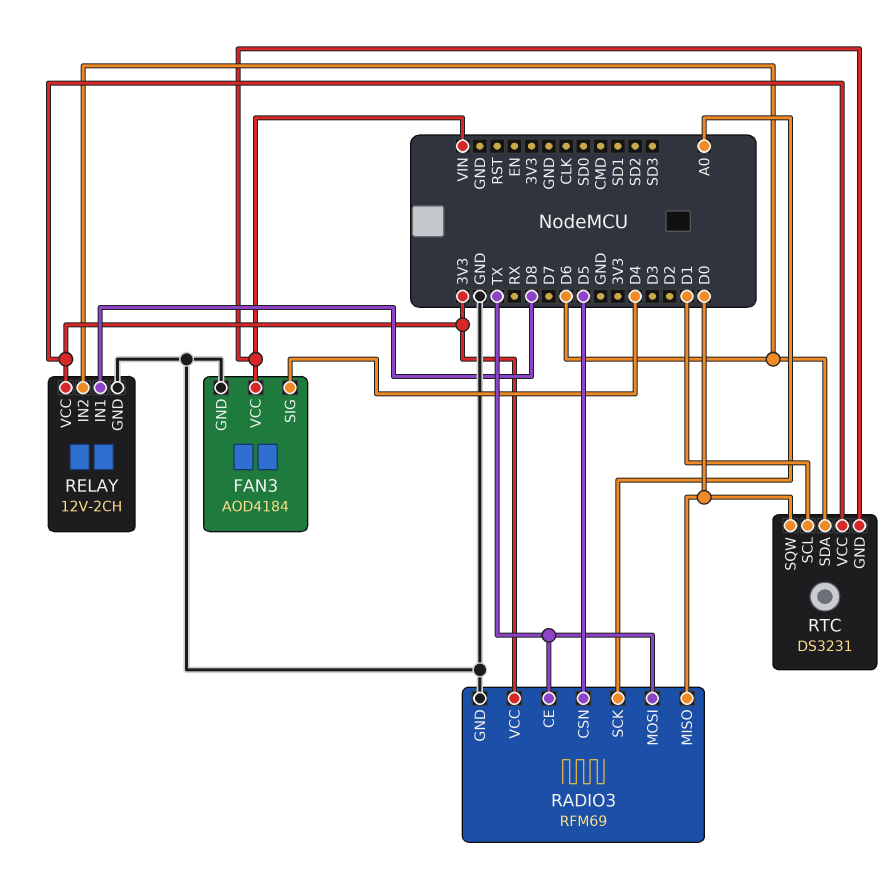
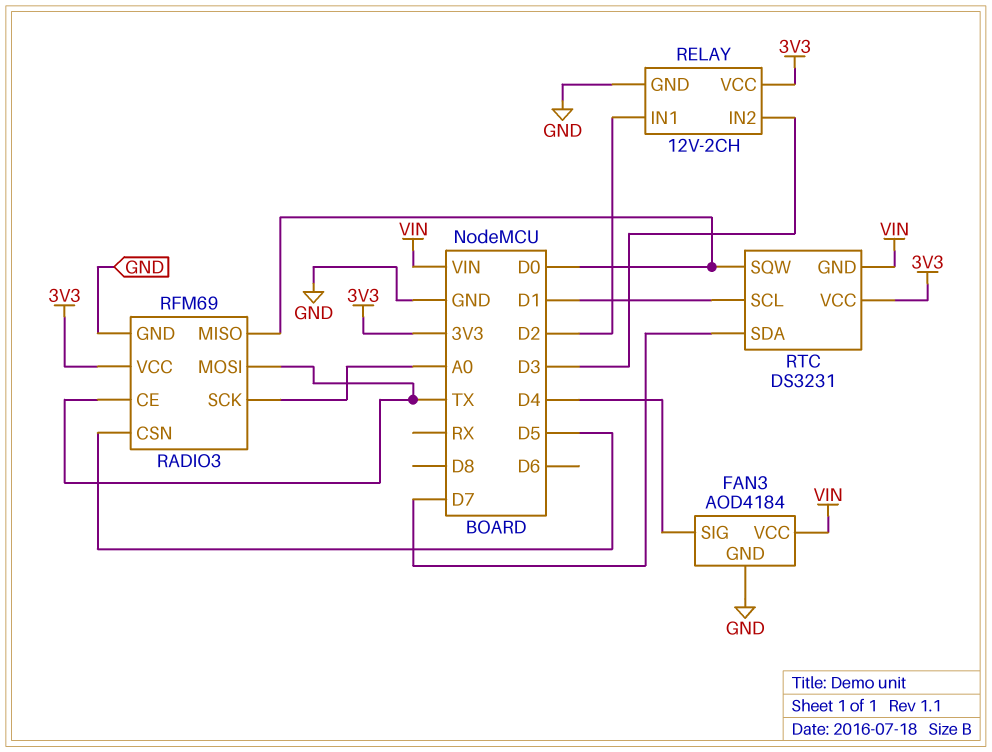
RELAY pin IN1: D8 -> D2
RELAY pin IN2: D6 -> D3
RTC pin SDA: D6 -> D7

